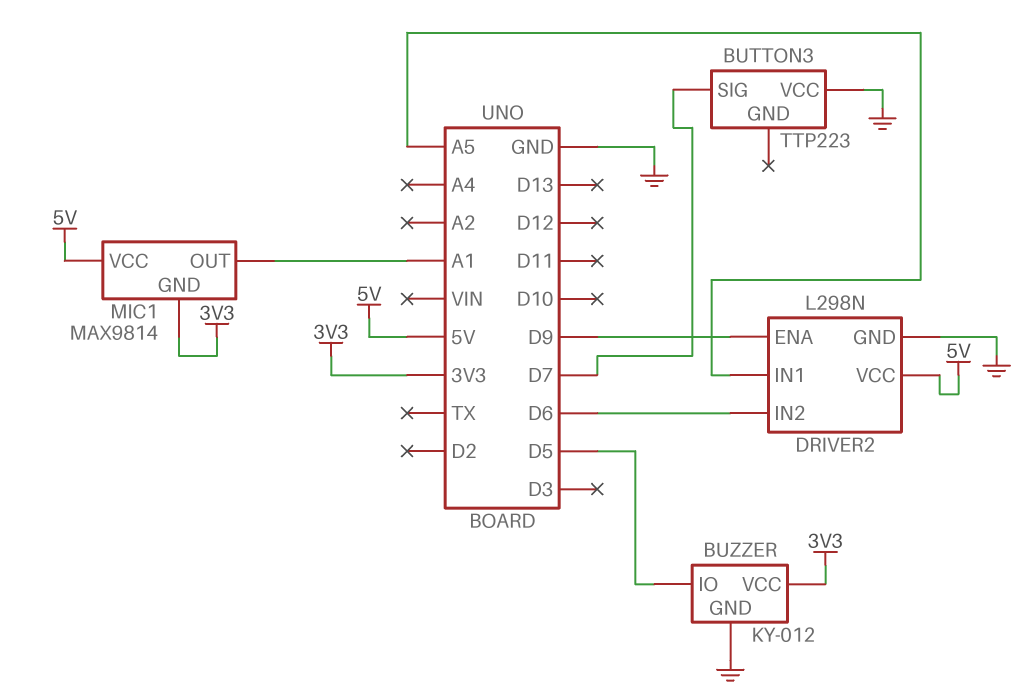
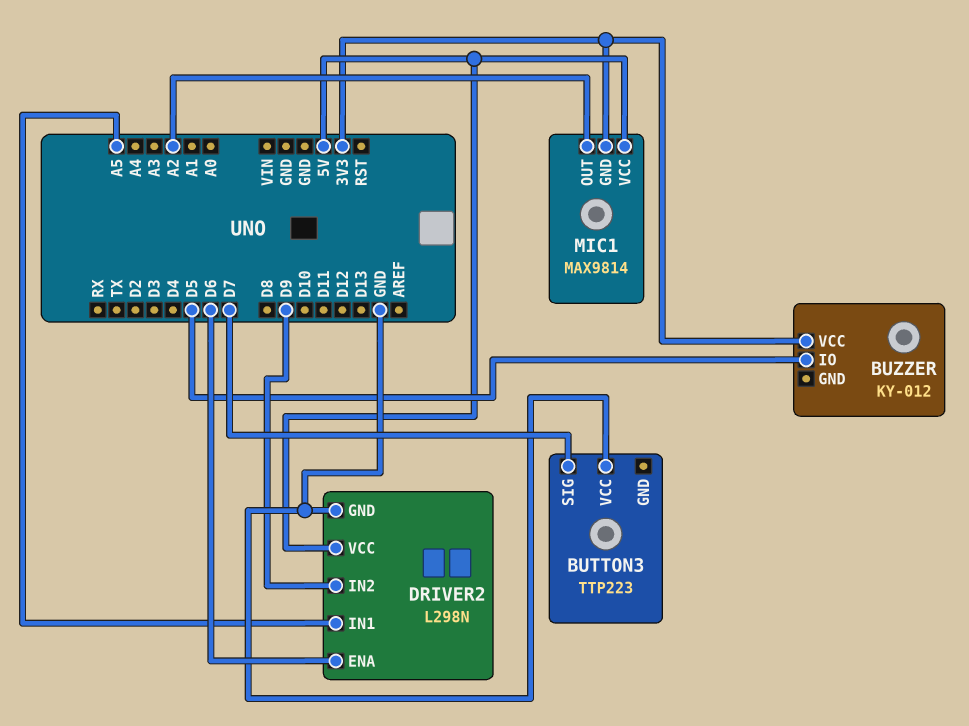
BUZZER pin GND: GND -> none
DRIVER2 pin ENA: D9 -> D6
DRIVER2 pin IN2: D6 -> D9
MIC1 pin OUT: A1 -> A2

